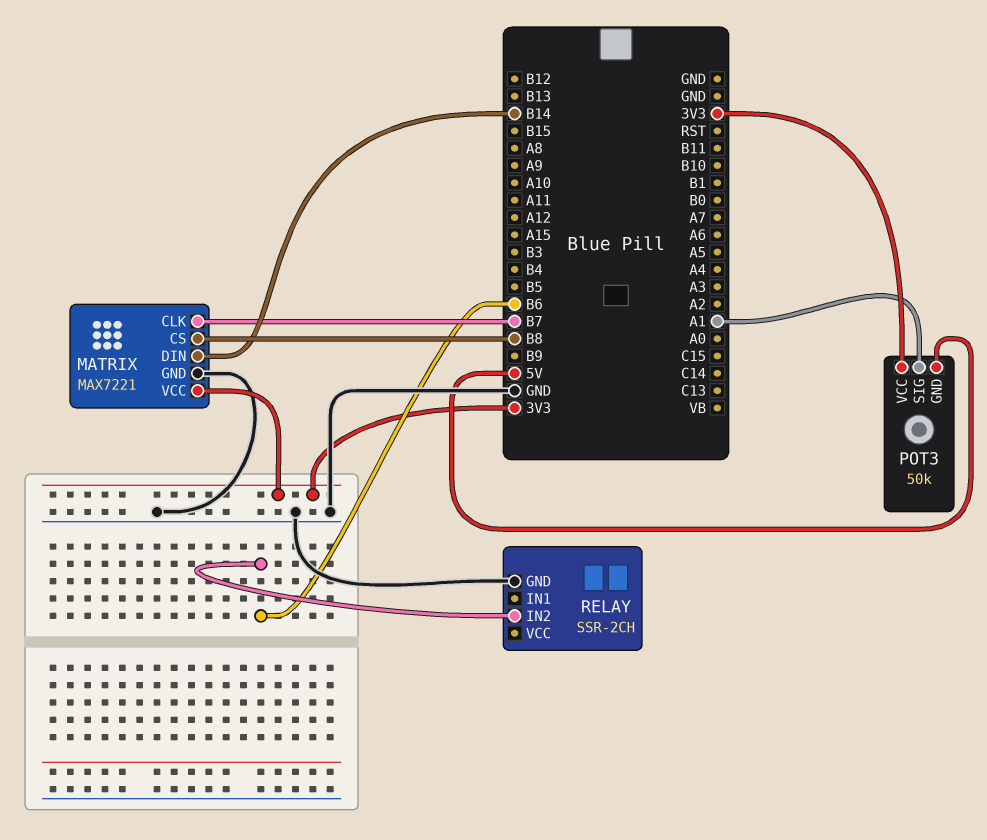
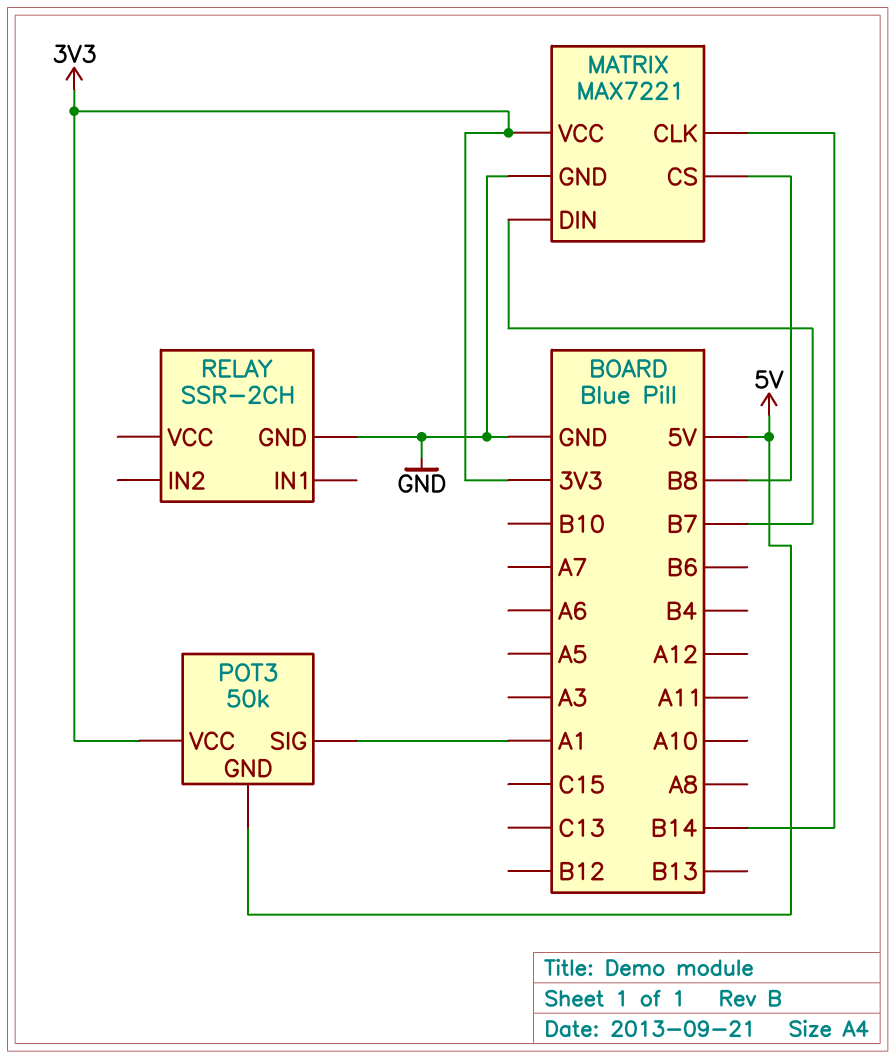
MATRIX pin CLK: B7 -> B14
MATRIX pin DIN: B14 -> B7
RELAY pin IN2: B6 -> none

